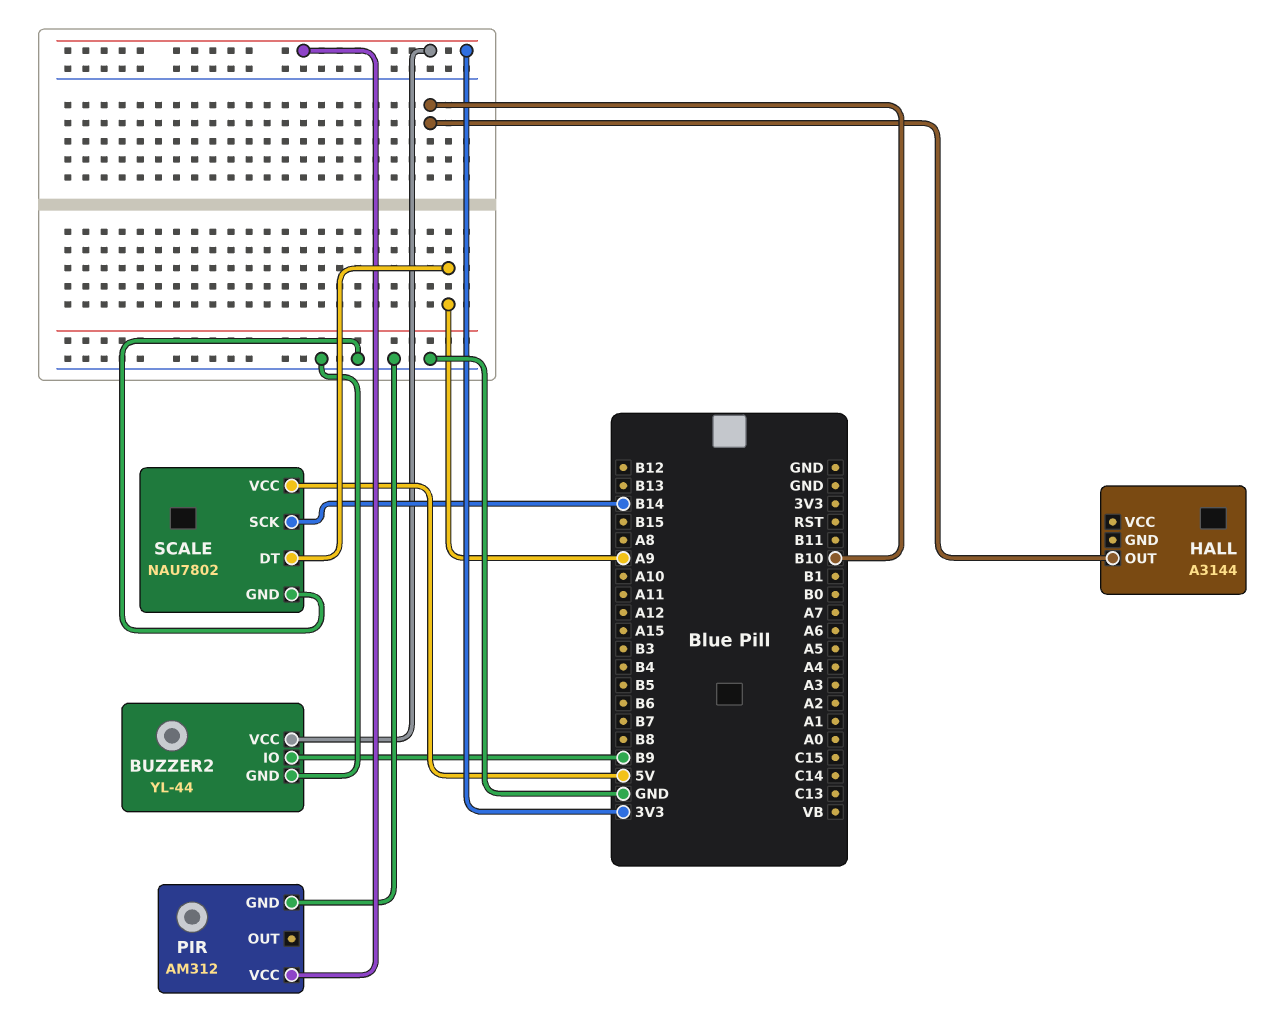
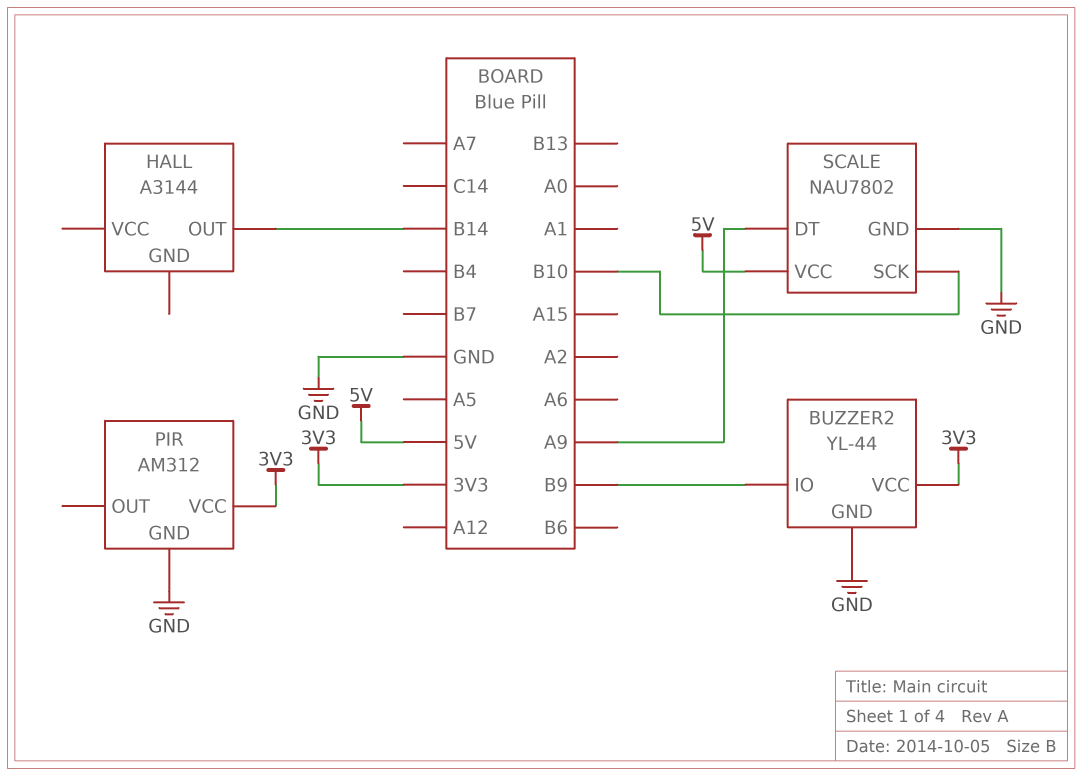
HALL pin OUT: B10 -> B14
SCALE pin SCK: B14 -> B10

